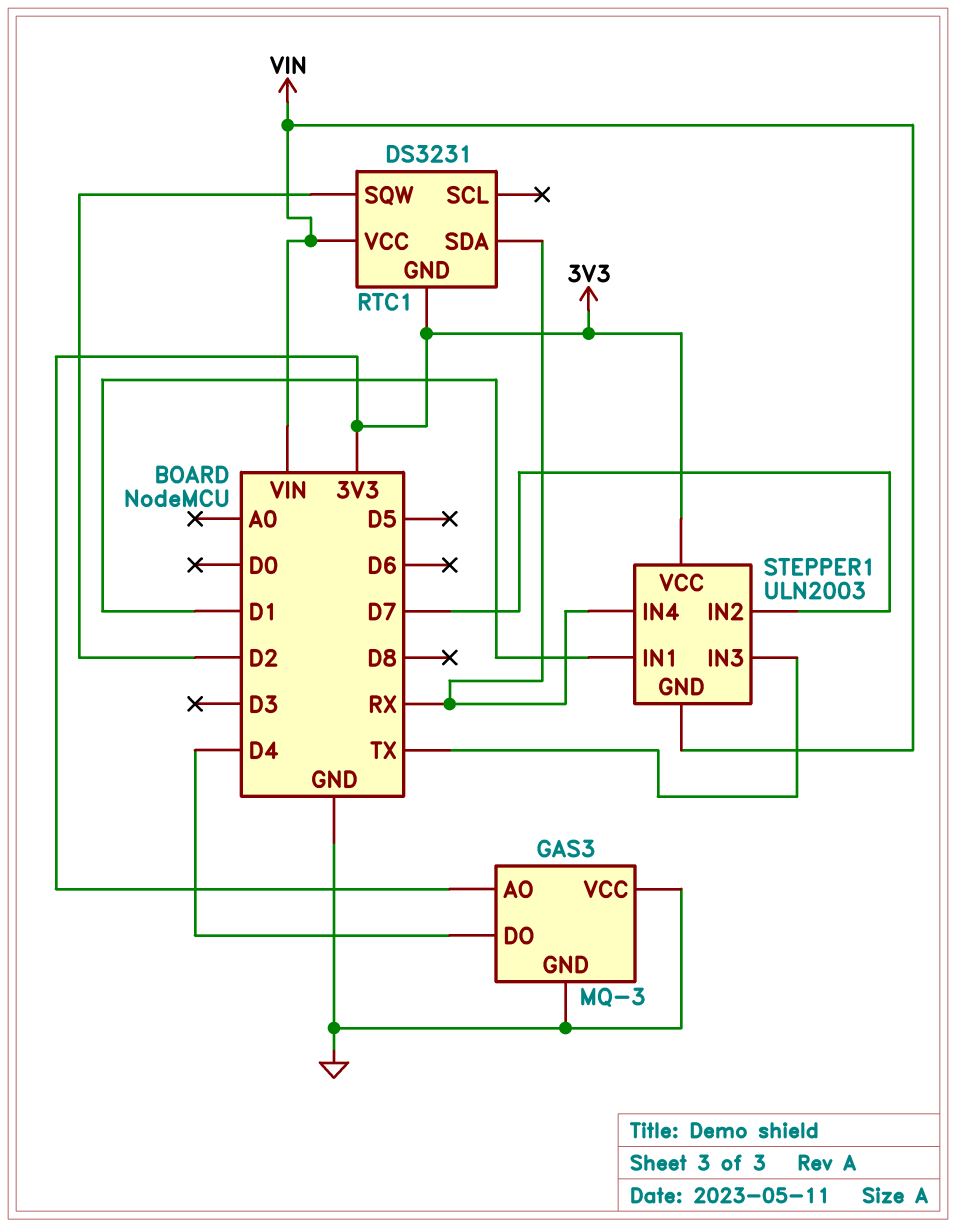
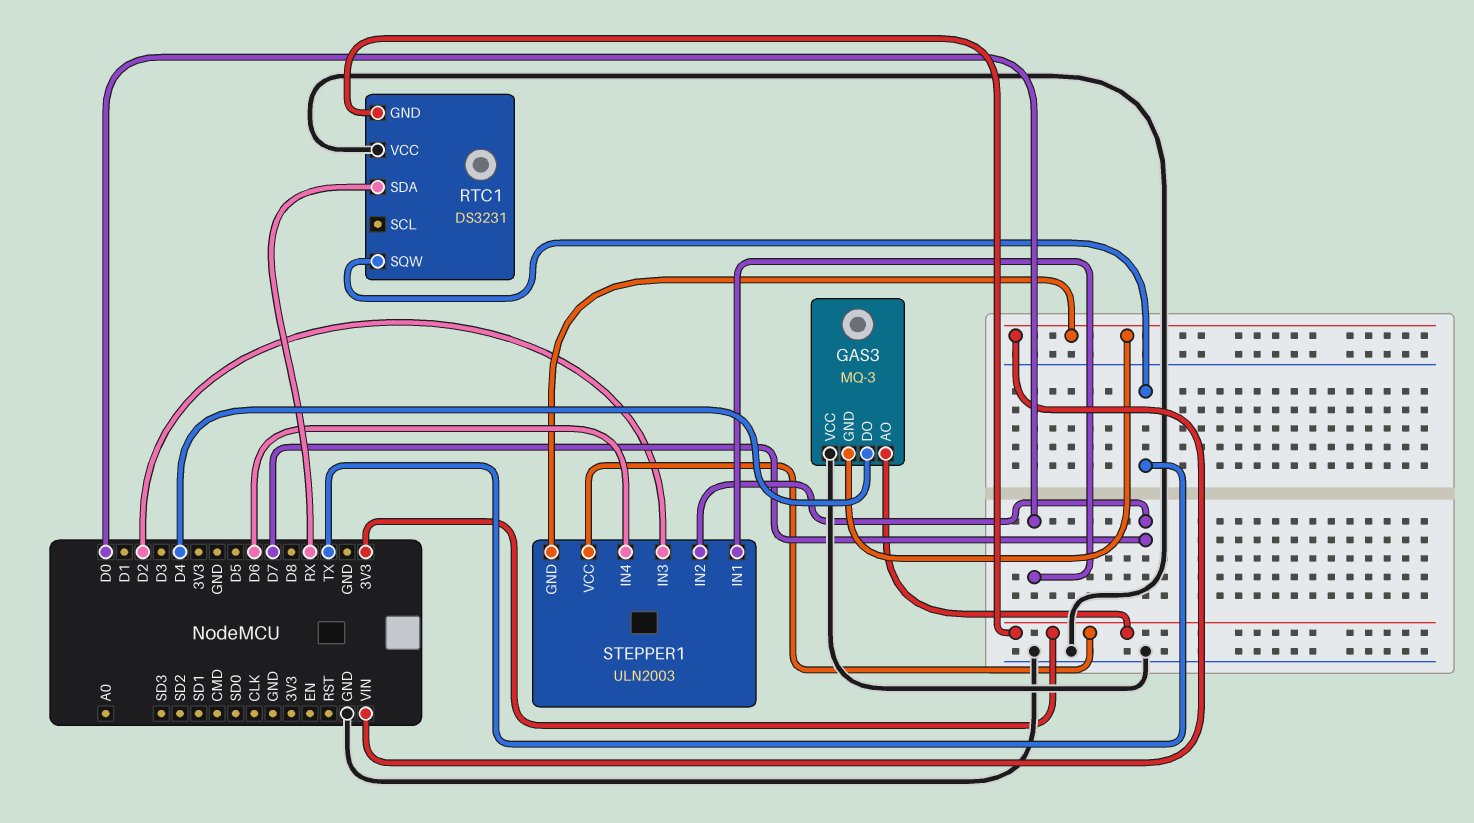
GAS3 pin GND: GND -> VIN
RTC1 pin SQW: D2 -> TX
RTC1 pin VCC: VIN -> GND
STEPPER1 pin IN1: D1 -> D0
STEPPER1 pin IN3: TX -> D2
STEPPER1 pin IN4: RX -> D6

